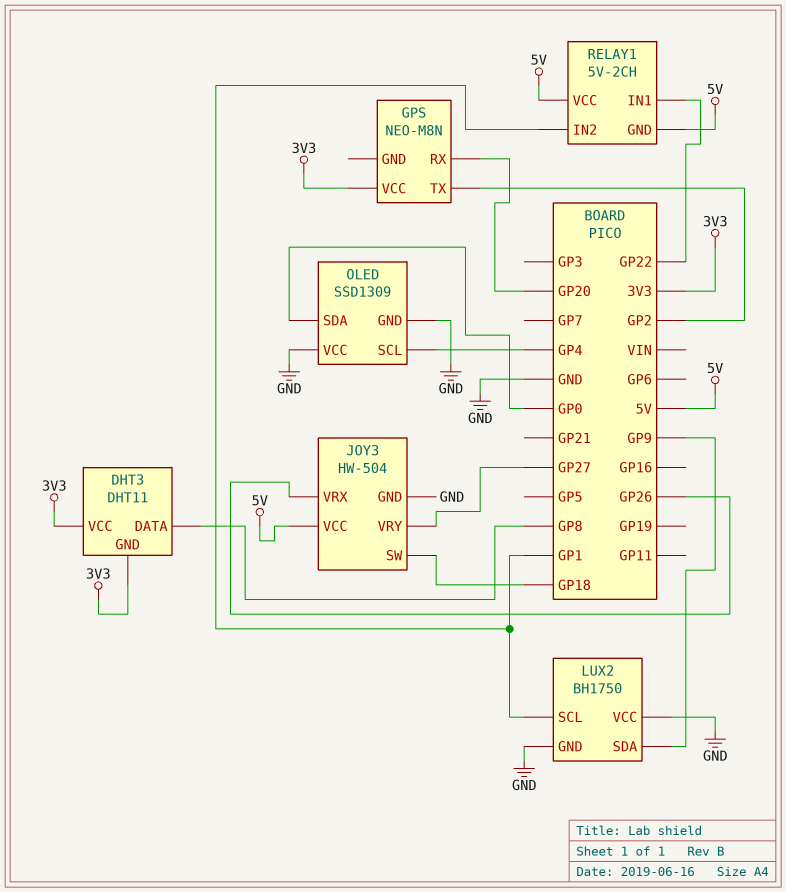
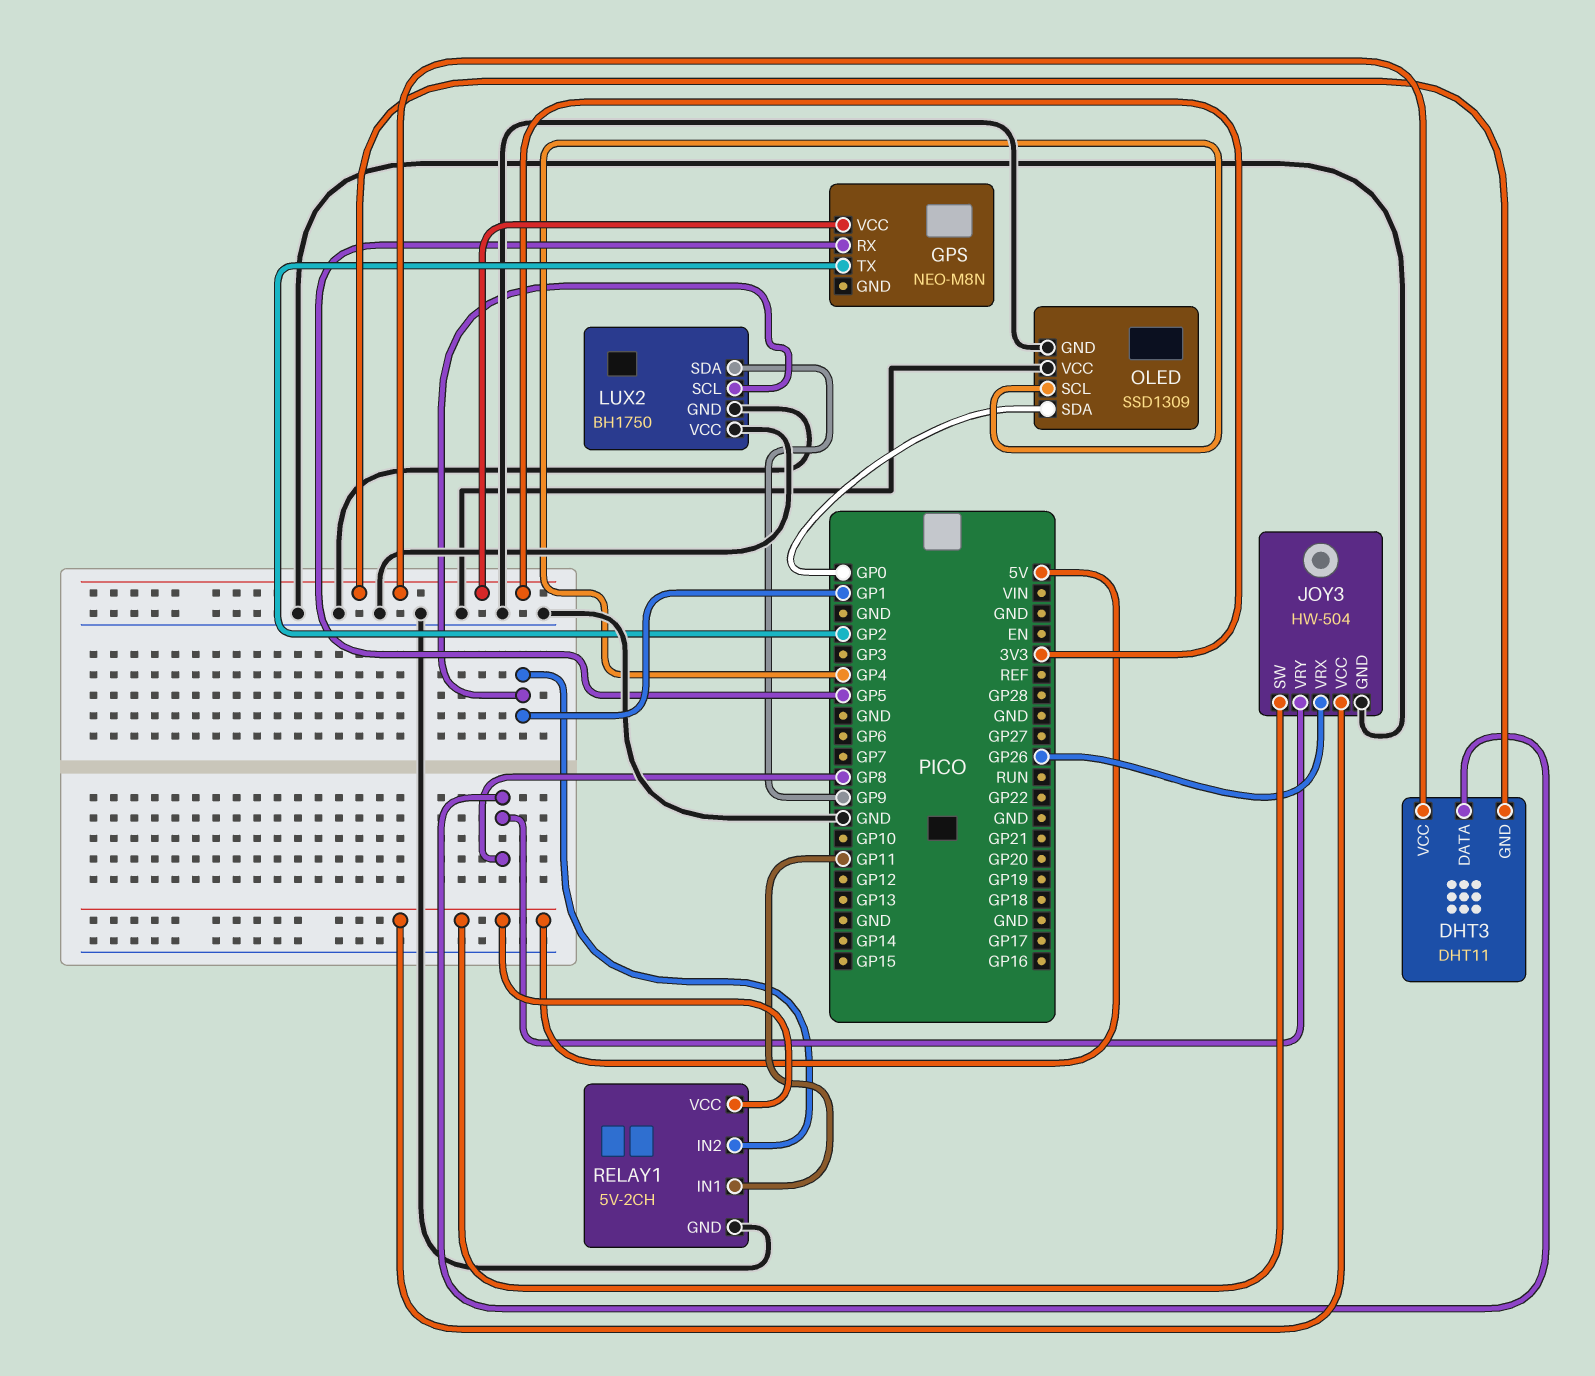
GPS pin RX: GP20 -> GP5
JOY3 pin SW: GP18 -> 5V
JOY3 pin VRY: GP27 -> GP8
RELAY1 pin GND: 5V -> GND
RELAY1 pin IN1: GP22 -> GP11

